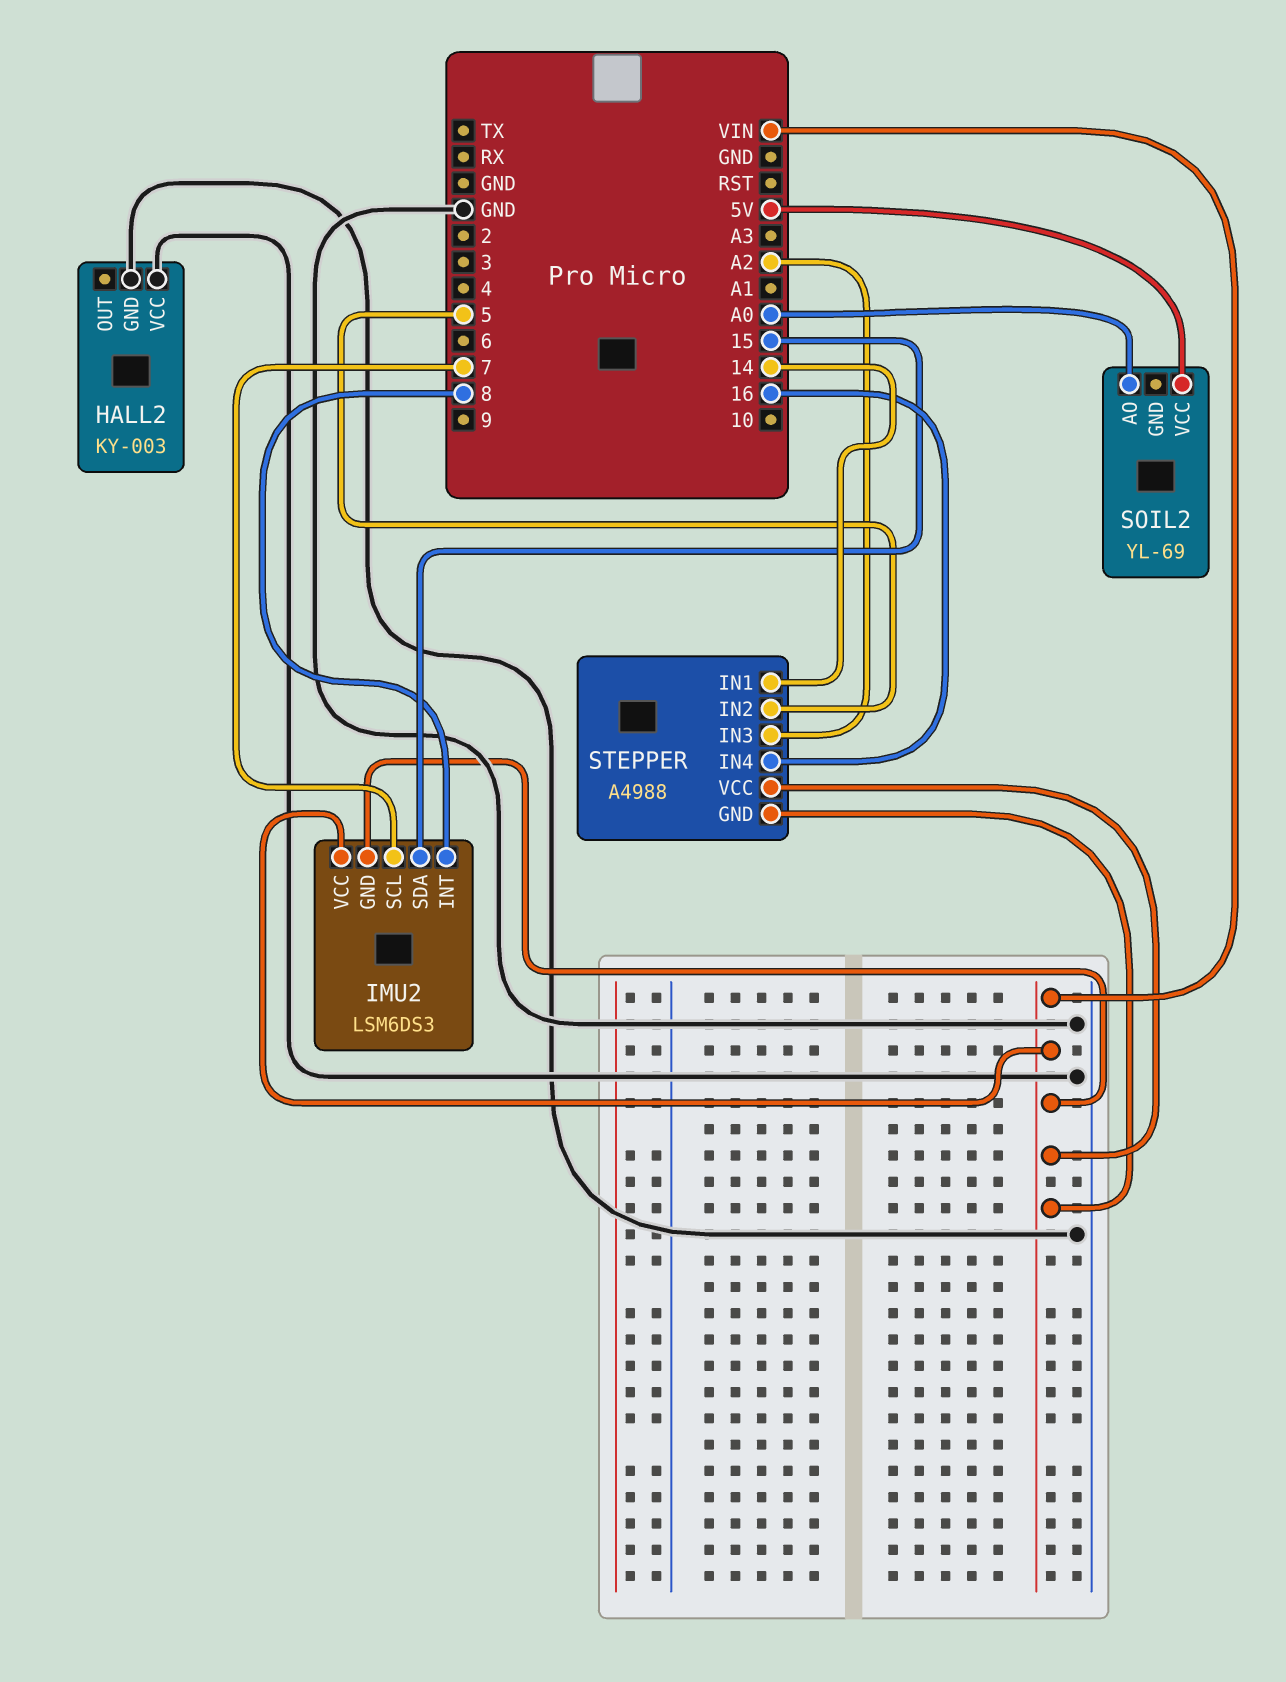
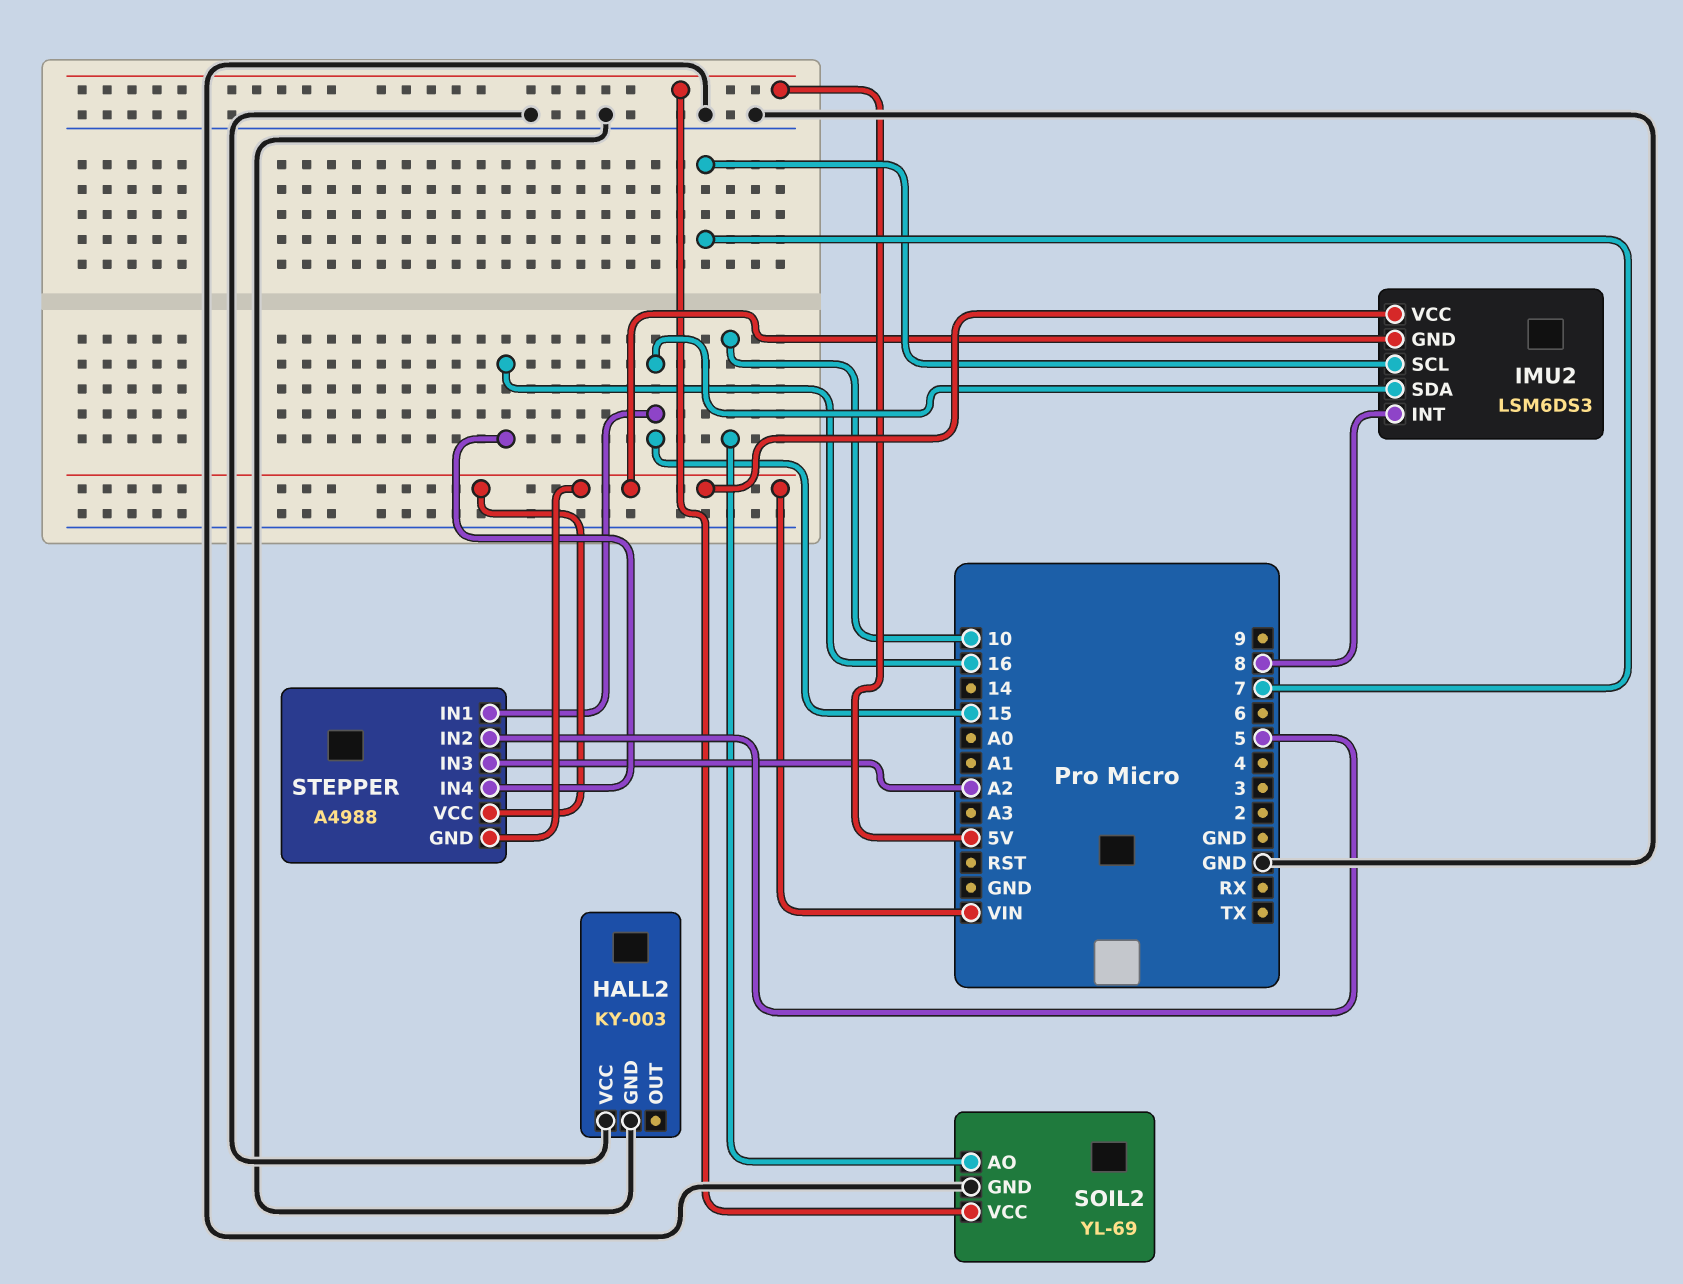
SOIL2 pin AO: A0 -> 10
SOIL2 pin GND: none -> GND
STEPPER pin IN1: 14 -> 15

